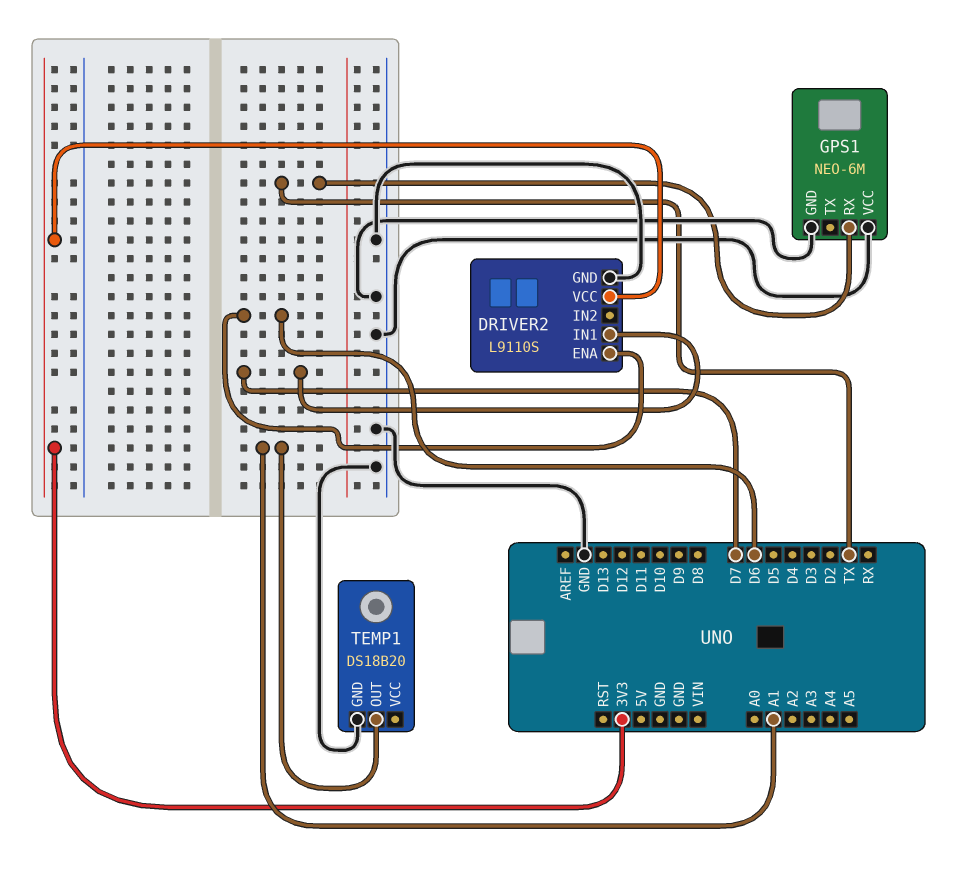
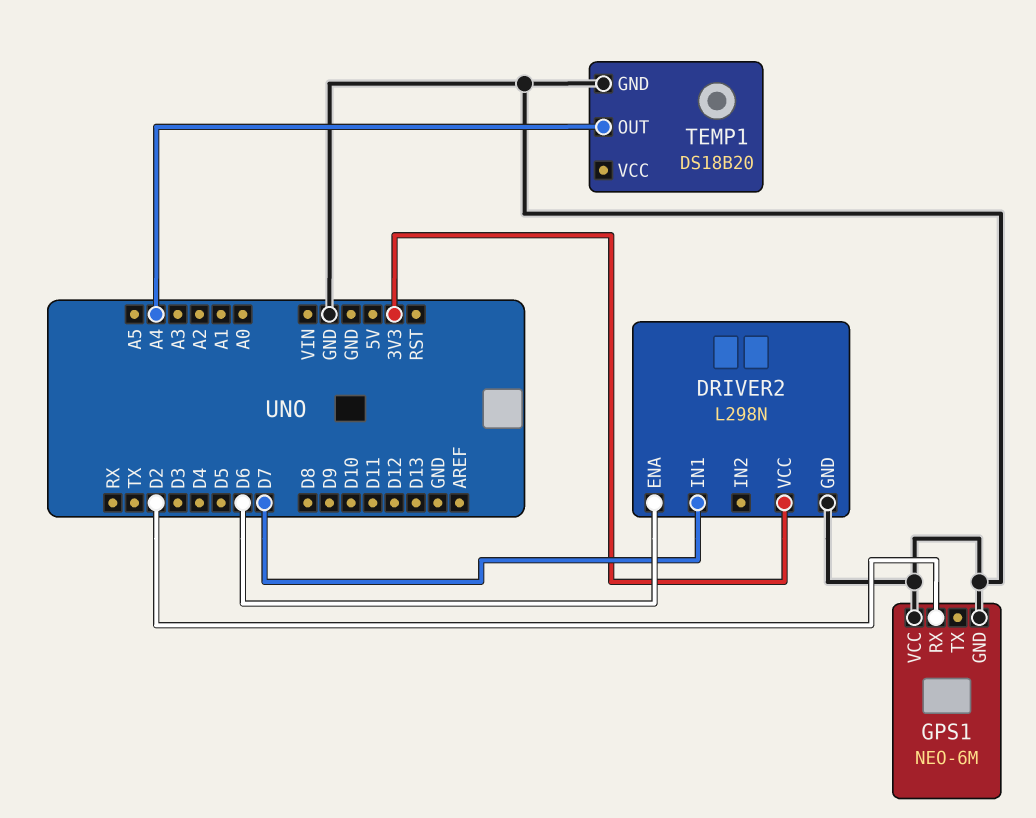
DRIVER2: L9110S -> L298N
GPS1 pin RX: TX -> D2
TEMP1 pin OUT: A1 -> A4

